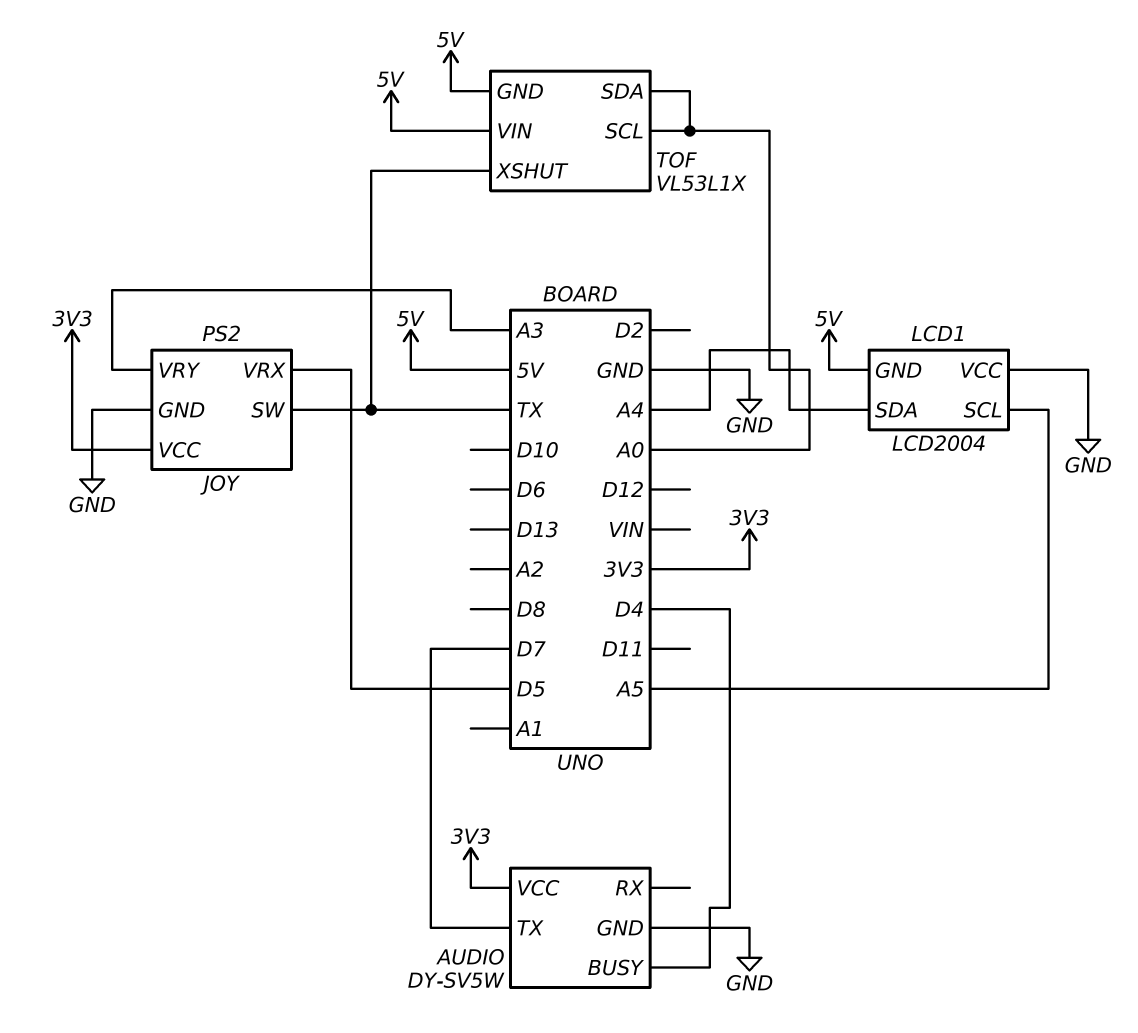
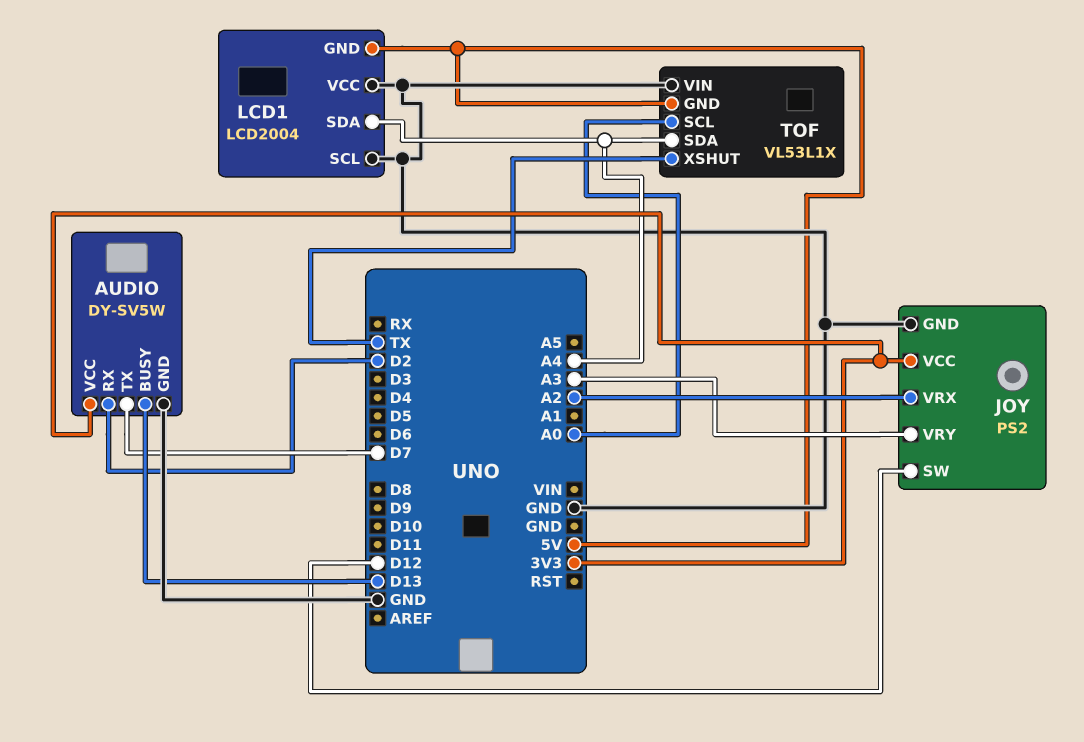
AUDIO pin BUSY: D4 -> D13
AUDIO pin RX: none -> D2
JOY pin SW: TX -> D12
JOY pin VRX: D5 -> A2
LCD1 pin SCL: A5 -> GND
TOF pin SDA: A0 -> A4
TOF pin VIN: 5V -> GND

